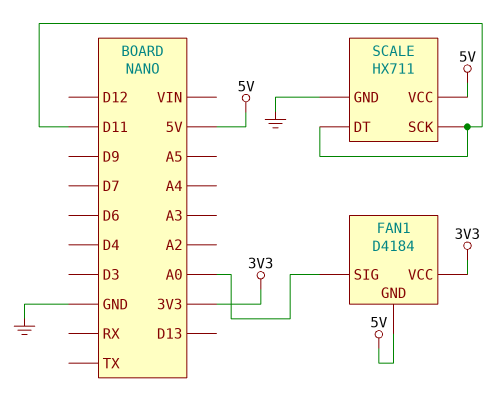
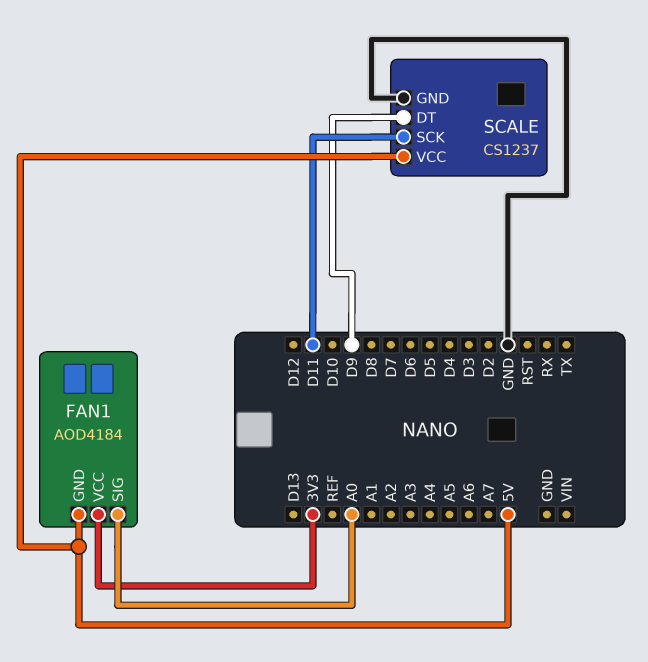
FAN1: D4184 -> AOD4184
SCALE: HX711 -> CS1237
SCALE pin DT: D11 -> D9

